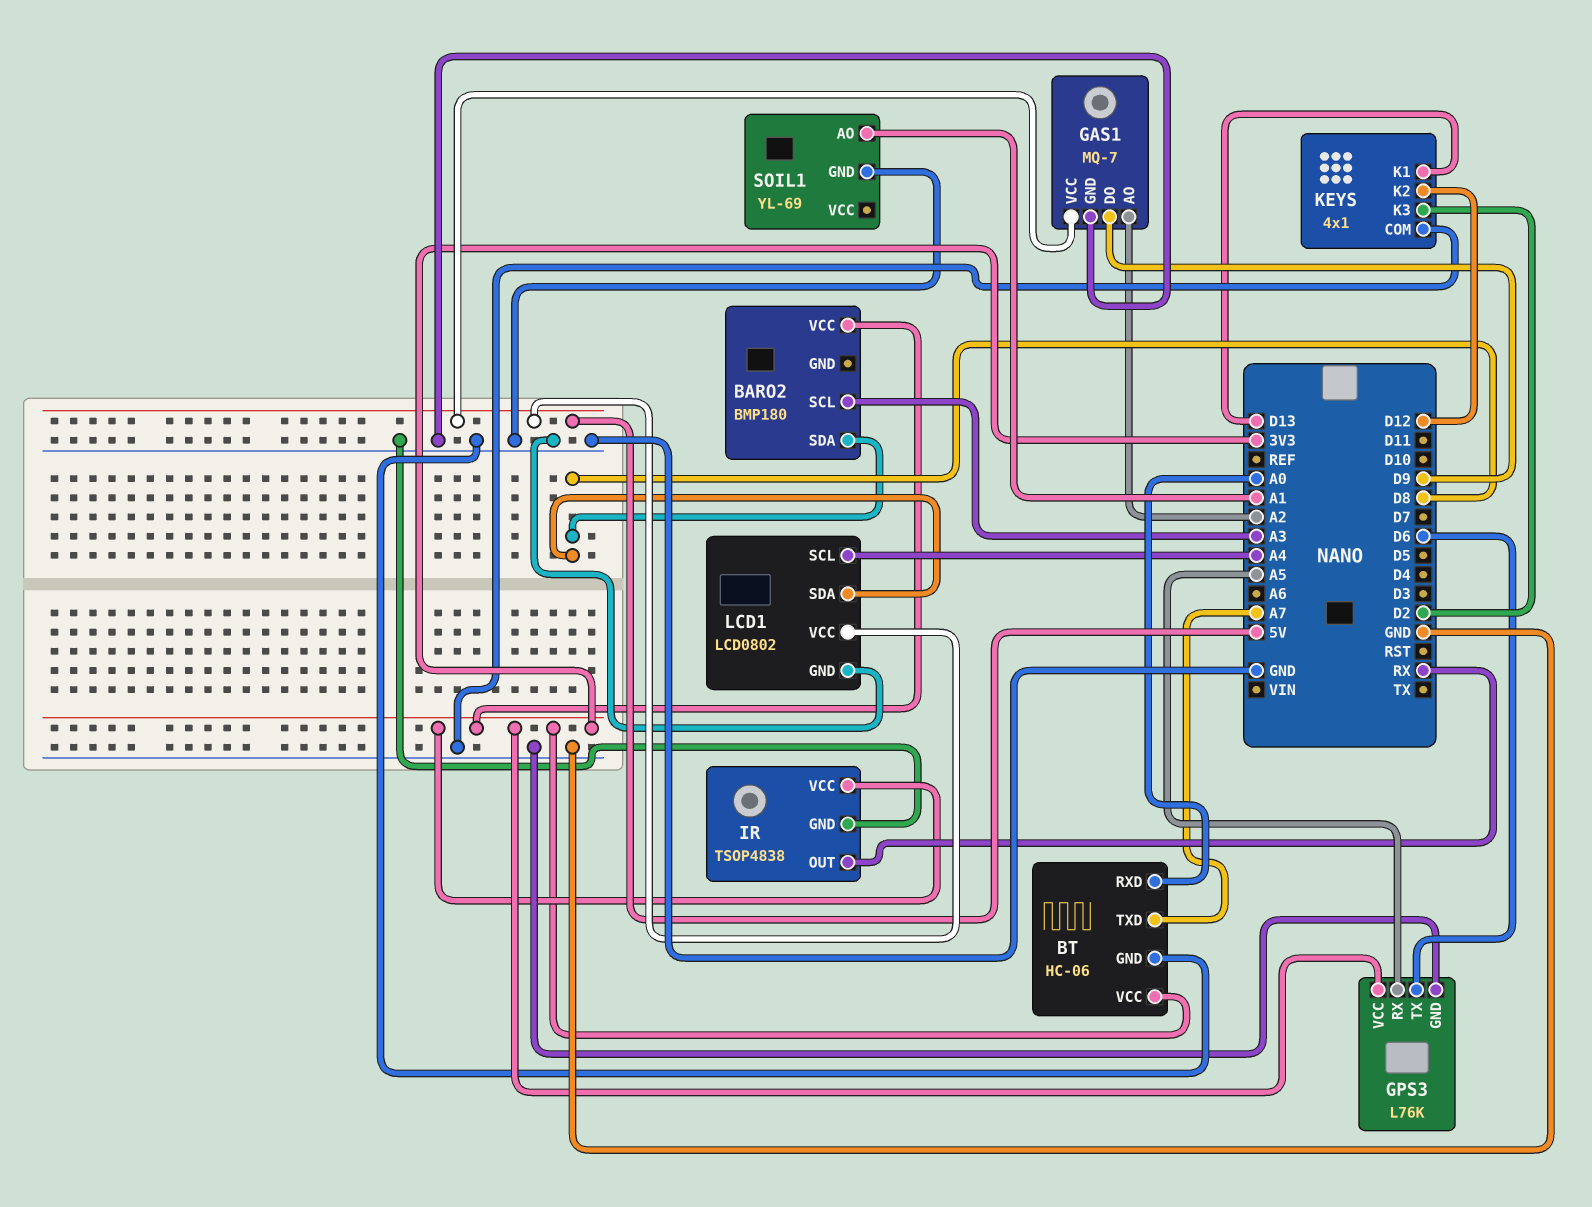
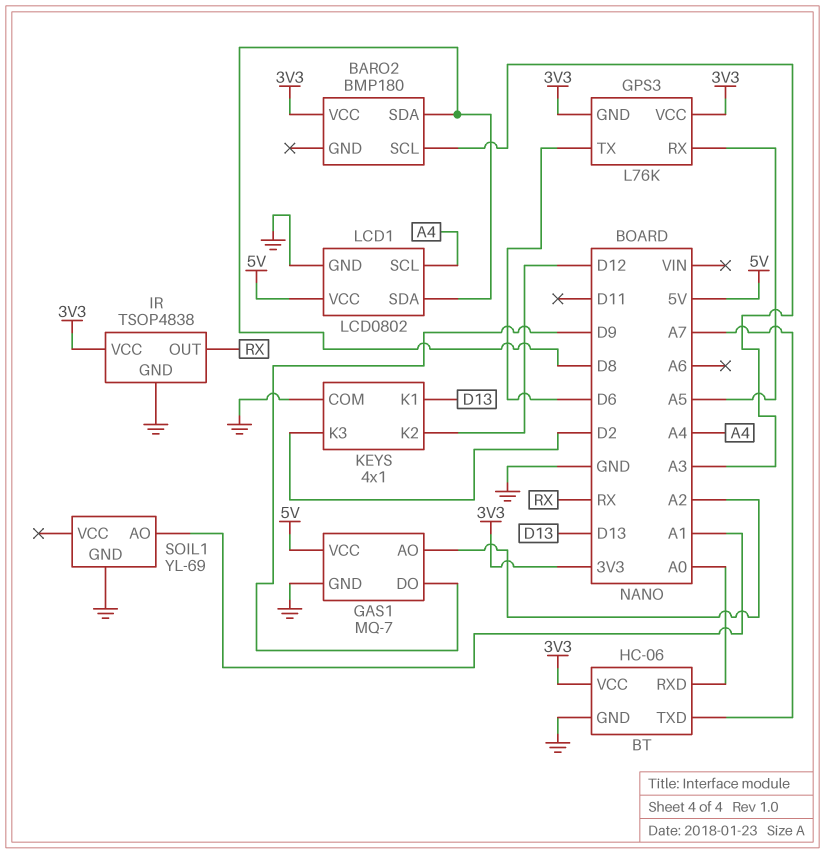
GPS3 pin GND: GND -> 3V3

